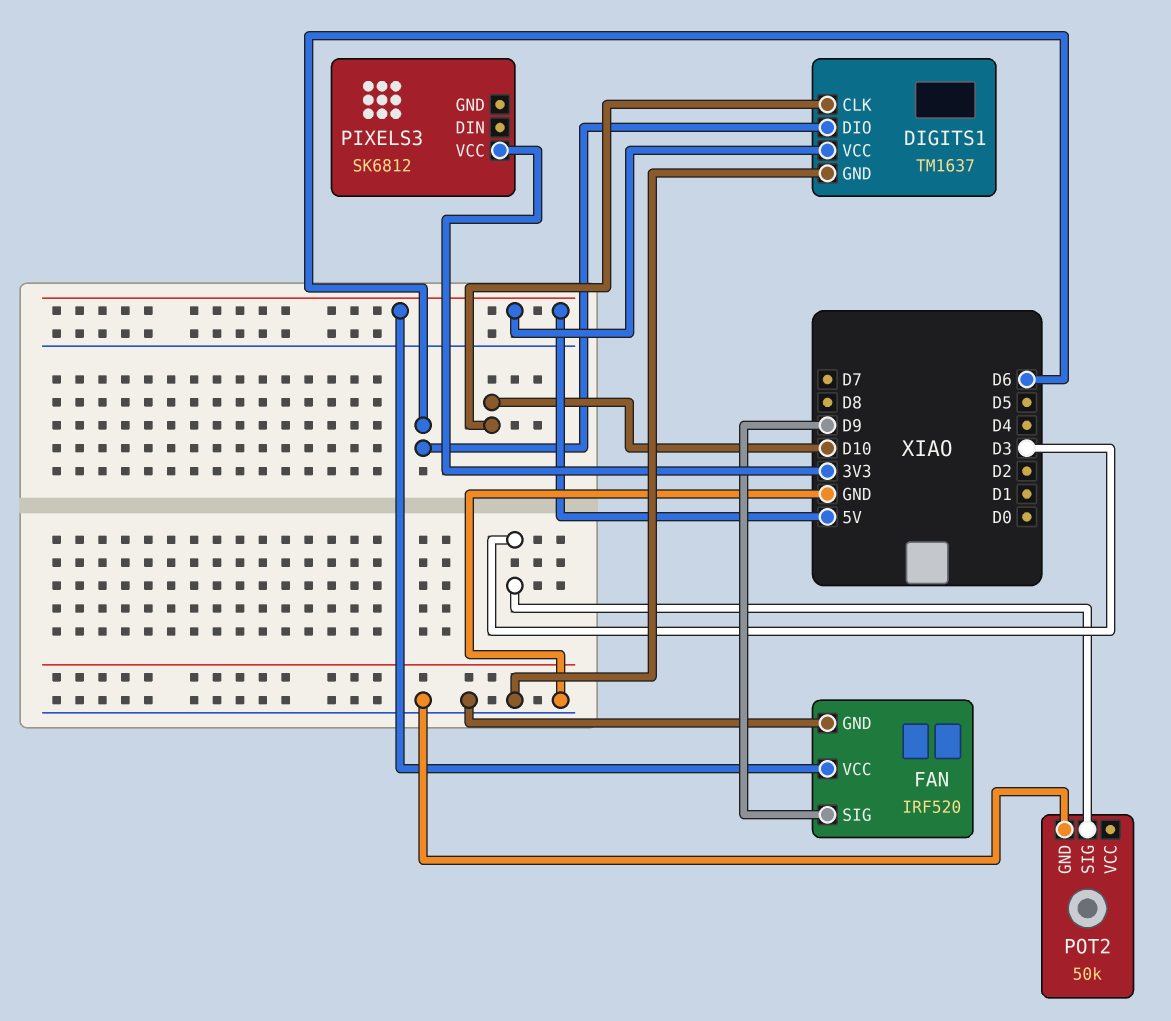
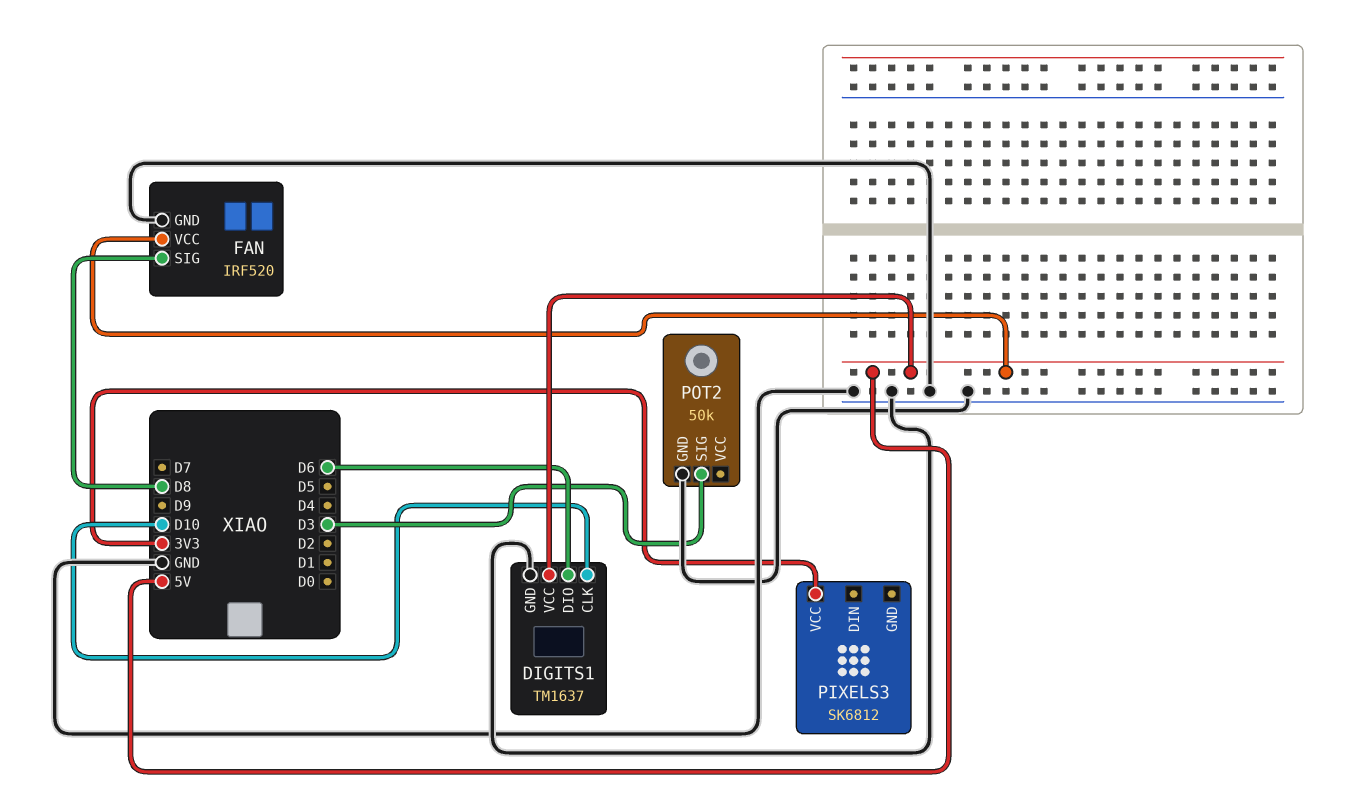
FAN pin SIG: D9 -> D8

